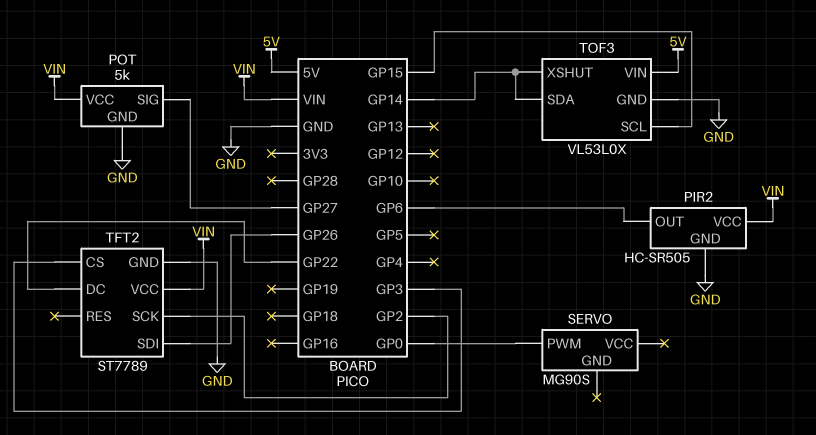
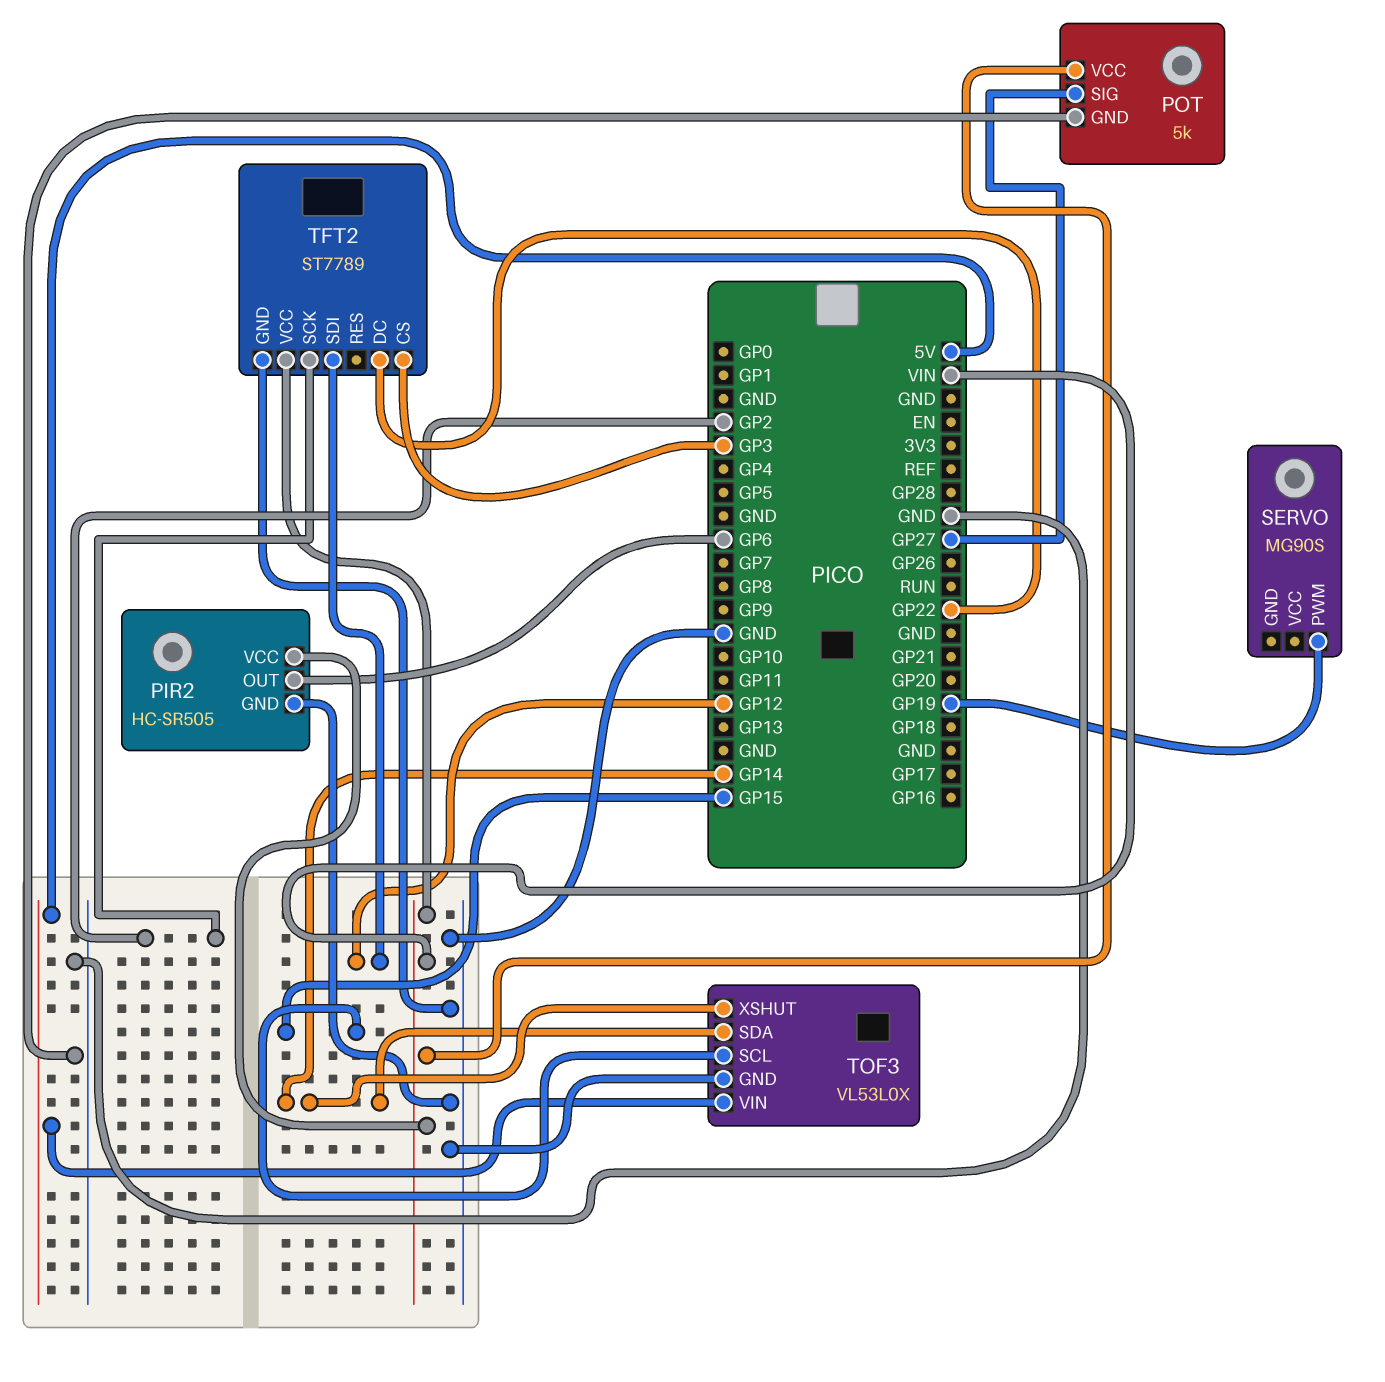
SERVO pin PWM: GP0 -> GP19
TFT2 pin SDI: GP26 -> GP12

